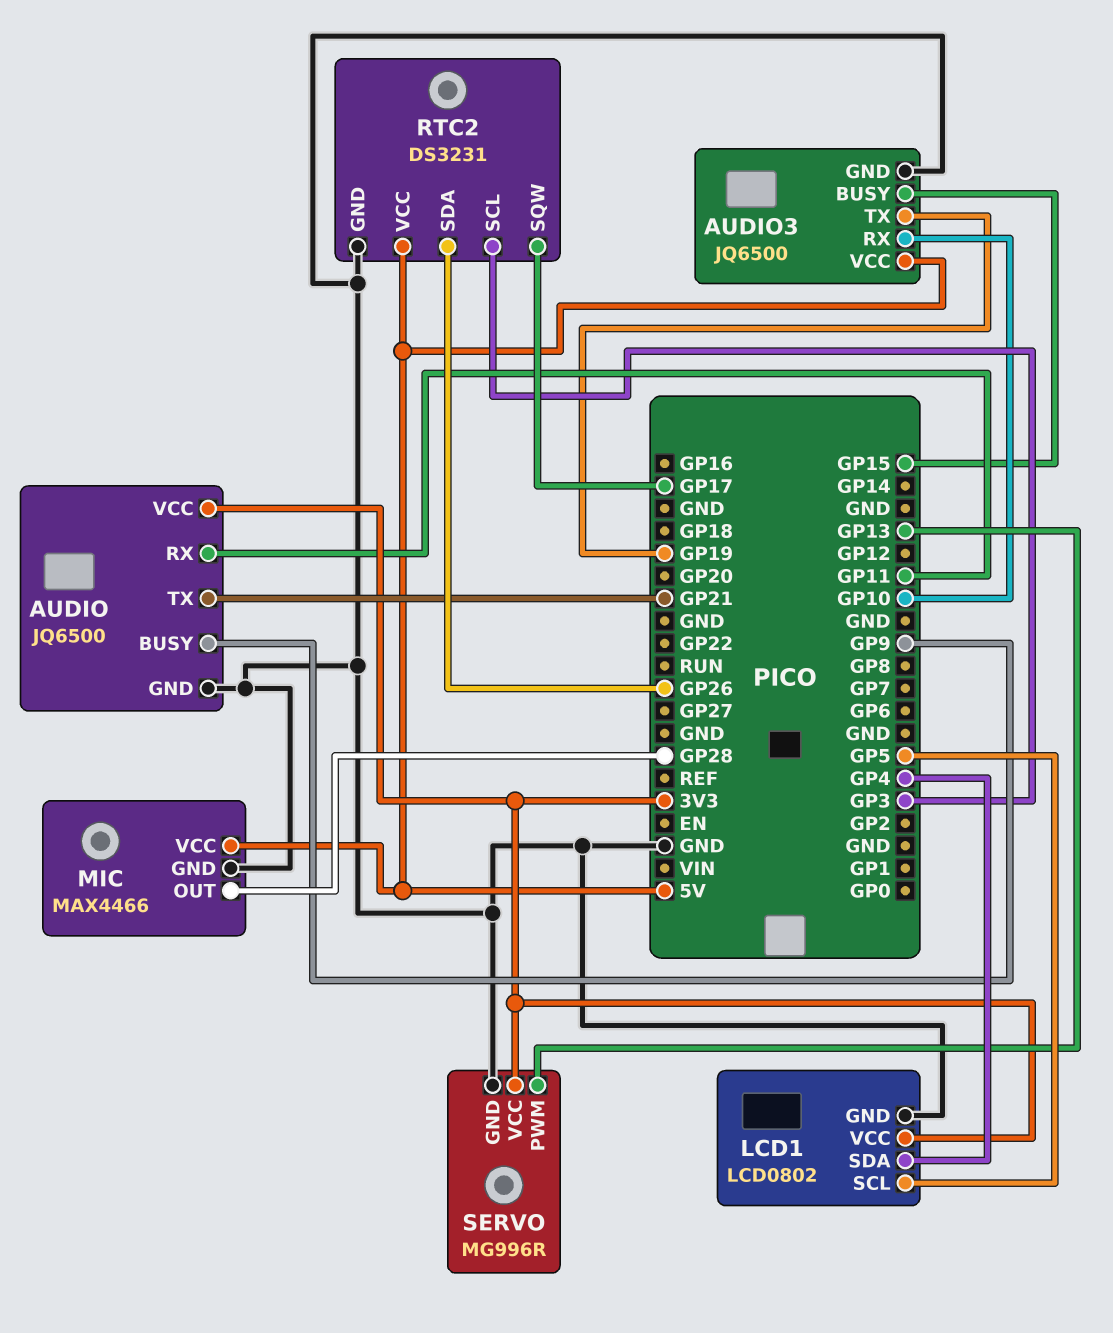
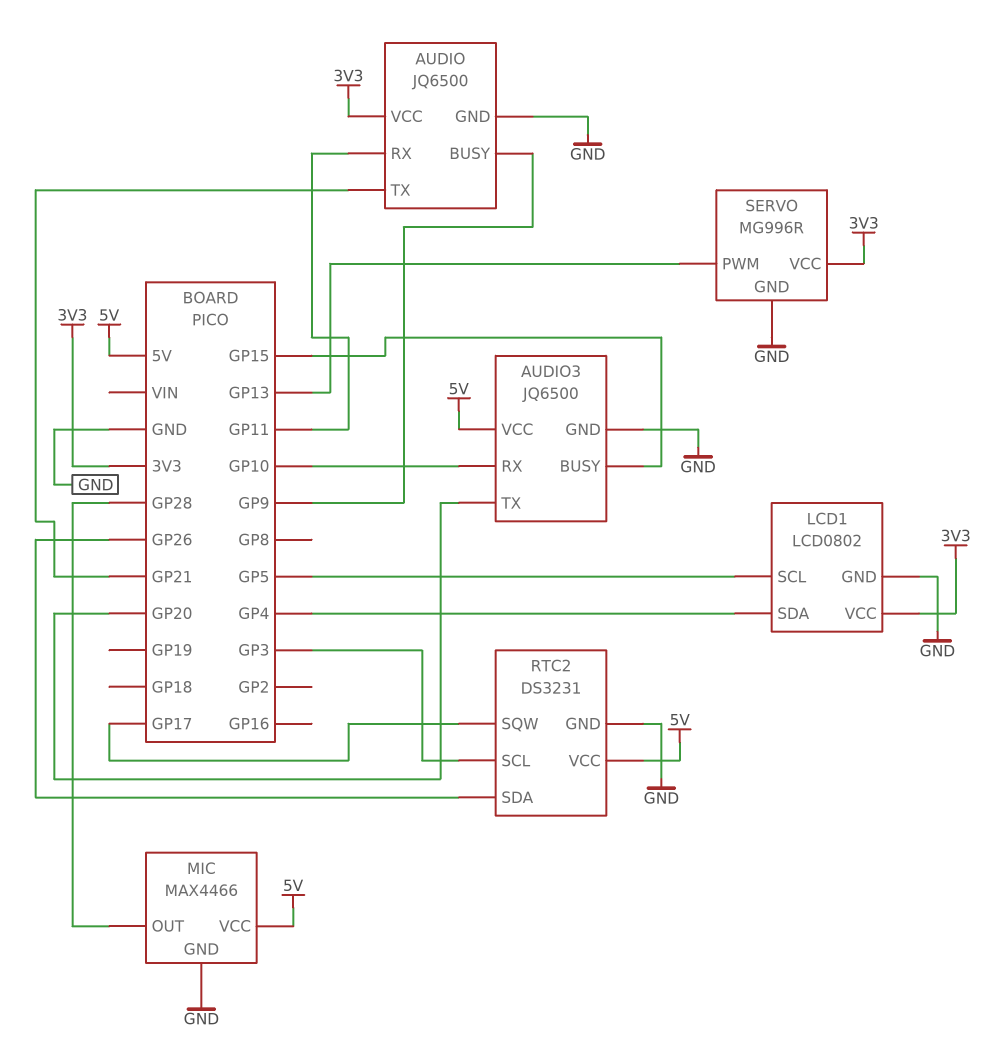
AUDIO3 pin TX: GP19 -> GP20

